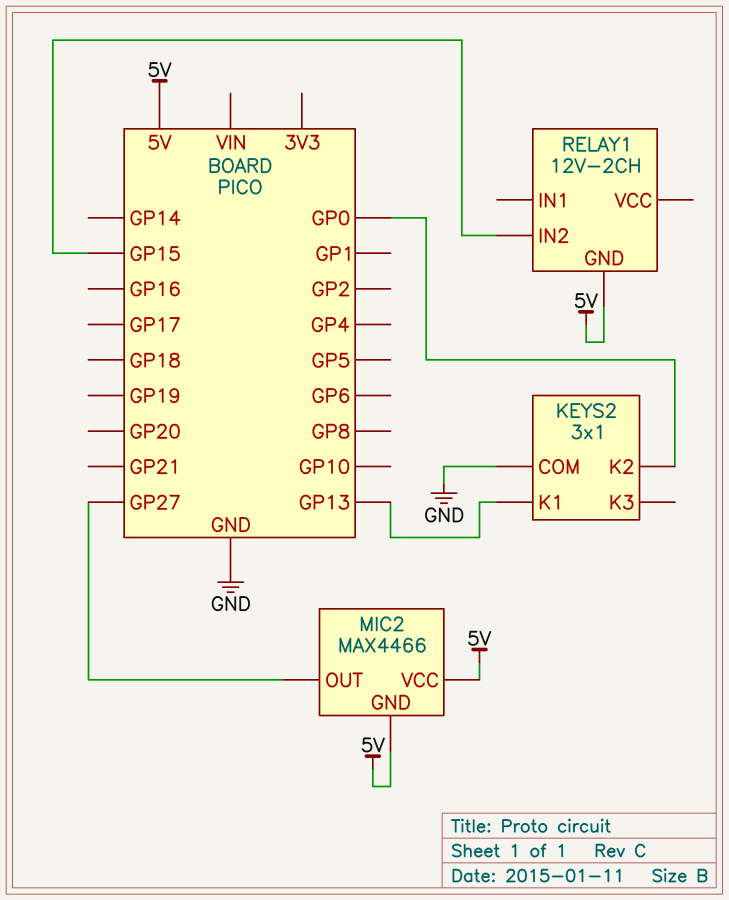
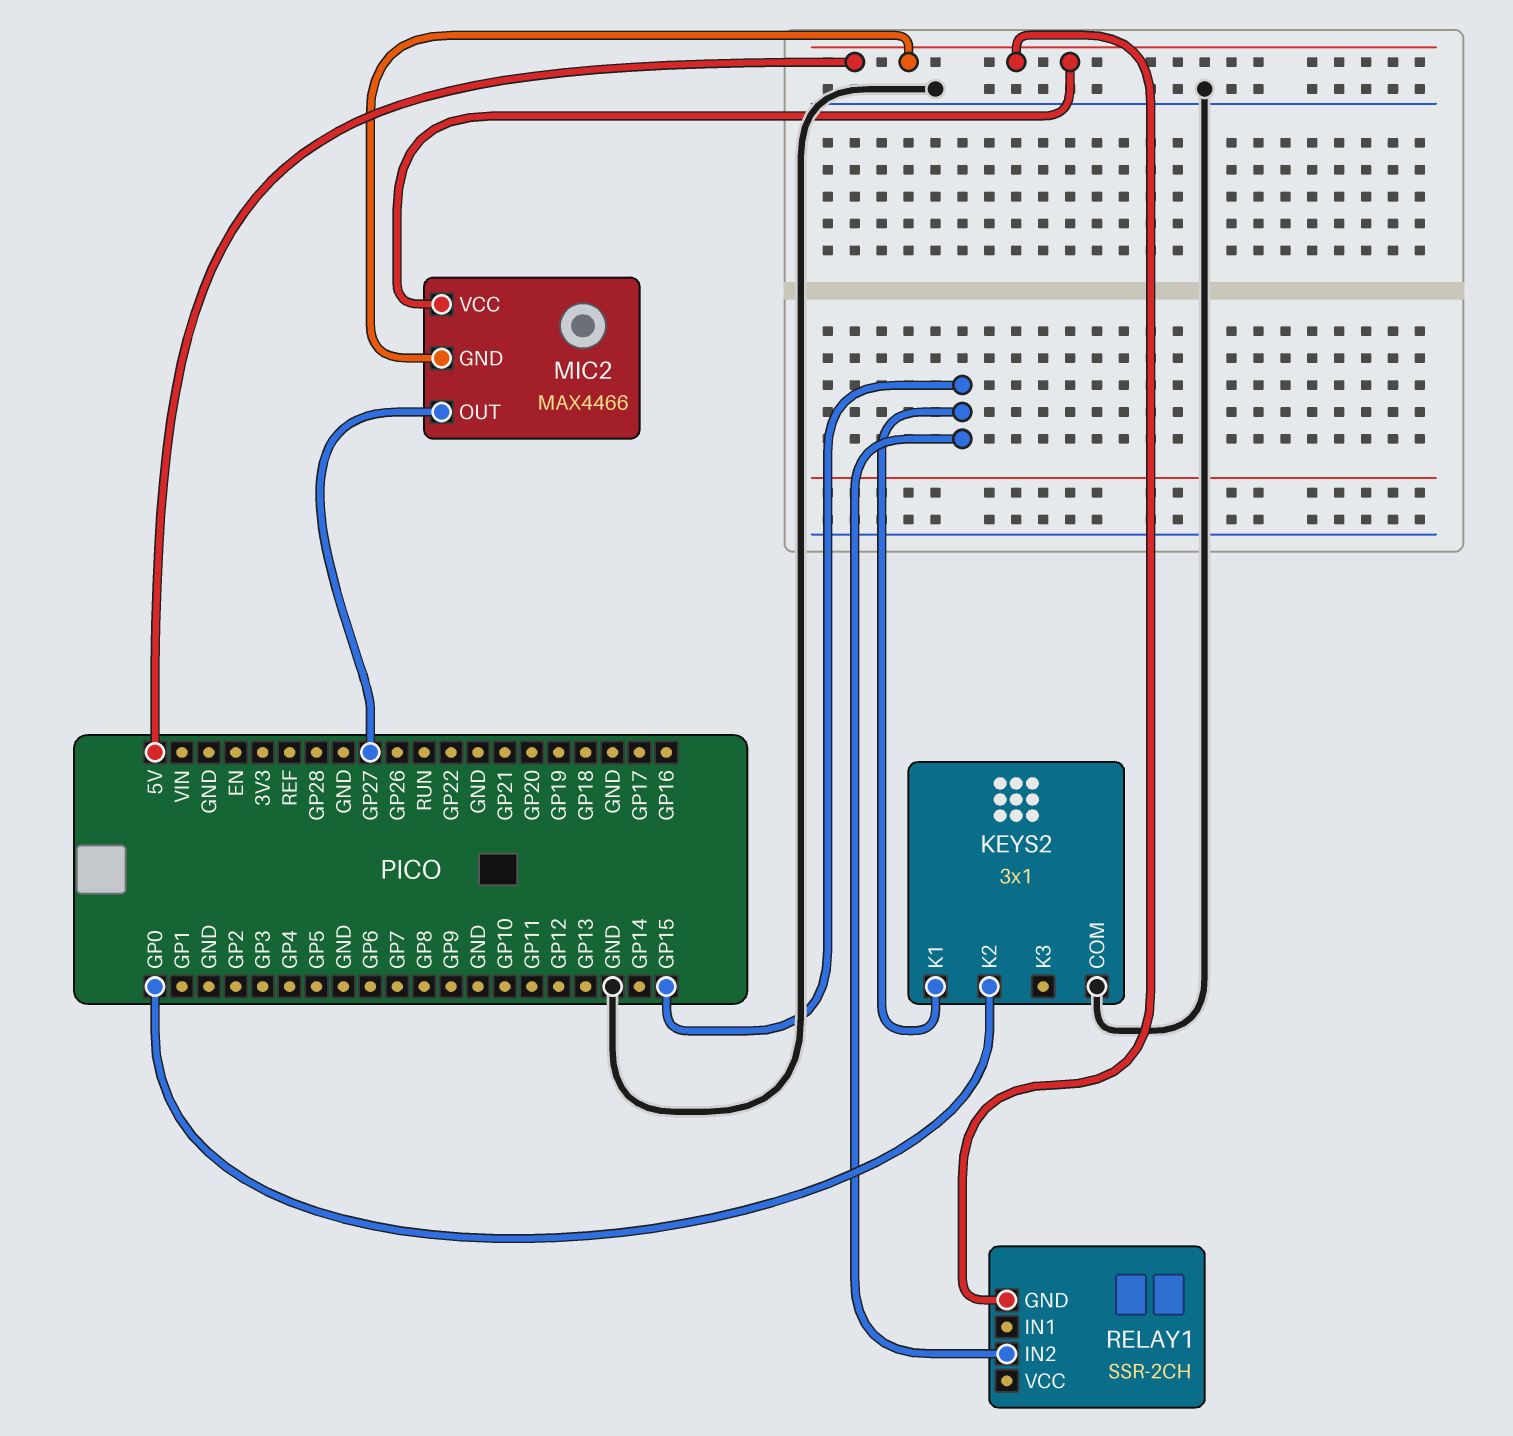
KEYS2 pin K1: GP13 -> GP15
RELAY1: 12V-2CH -> SSR-2CH

